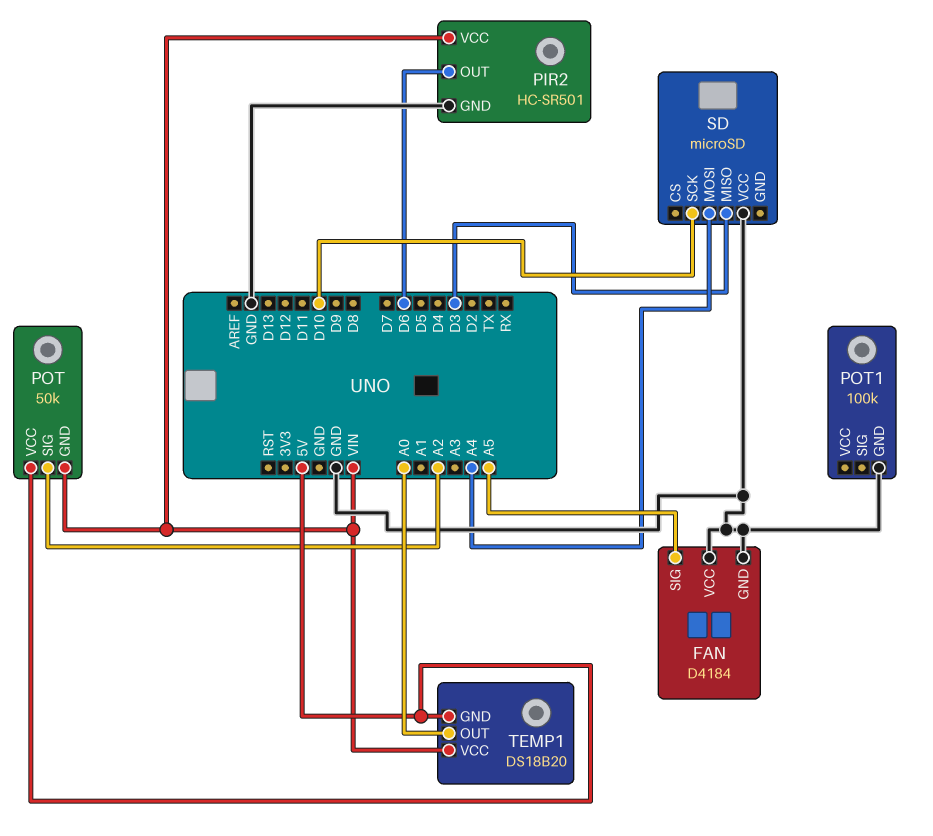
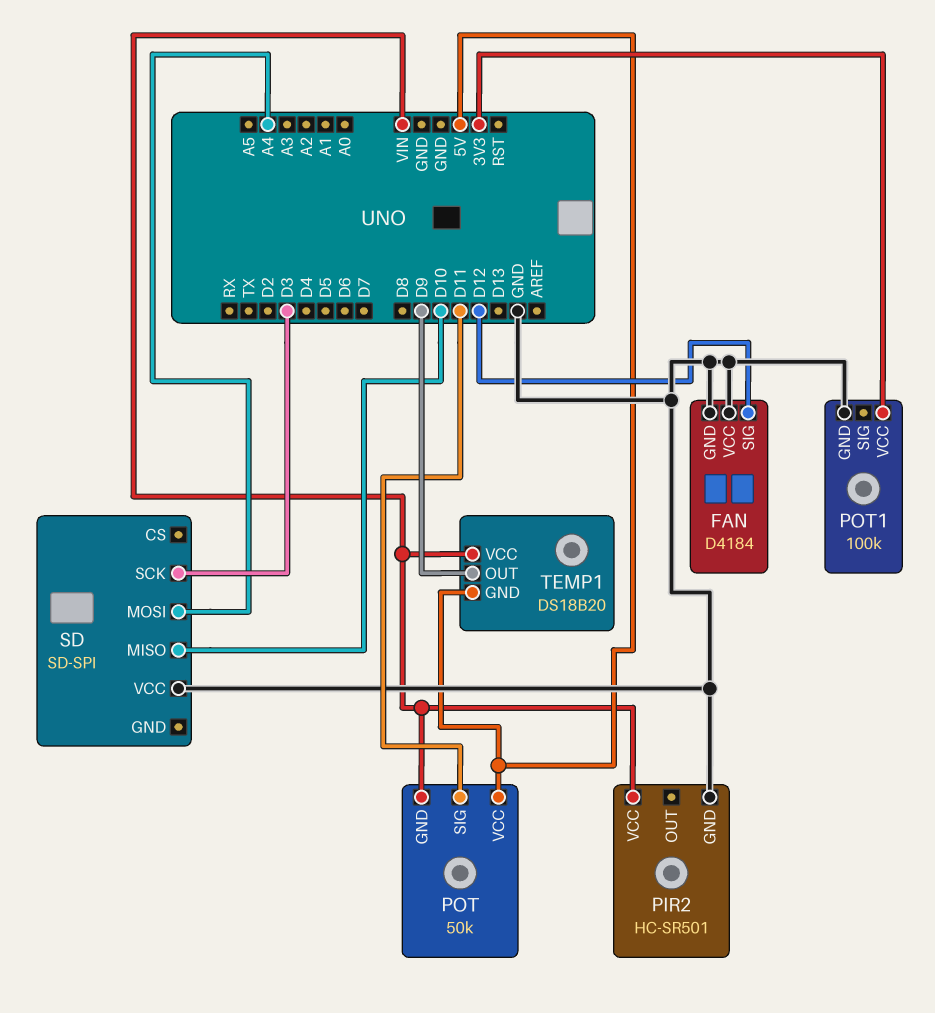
FAN pin SIG: A5 -> D12
PIR2 pin OUT: D6 -> none
POT pin SIG: A2 -> D11
POT1 pin VCC: none -> 3V3
SD: microSD -> SD-SPI
SD pin MISO: D3 -> D10
SD pin SCK: D10 -> D3
TEMP1 pin OUT: A0 -> D9

